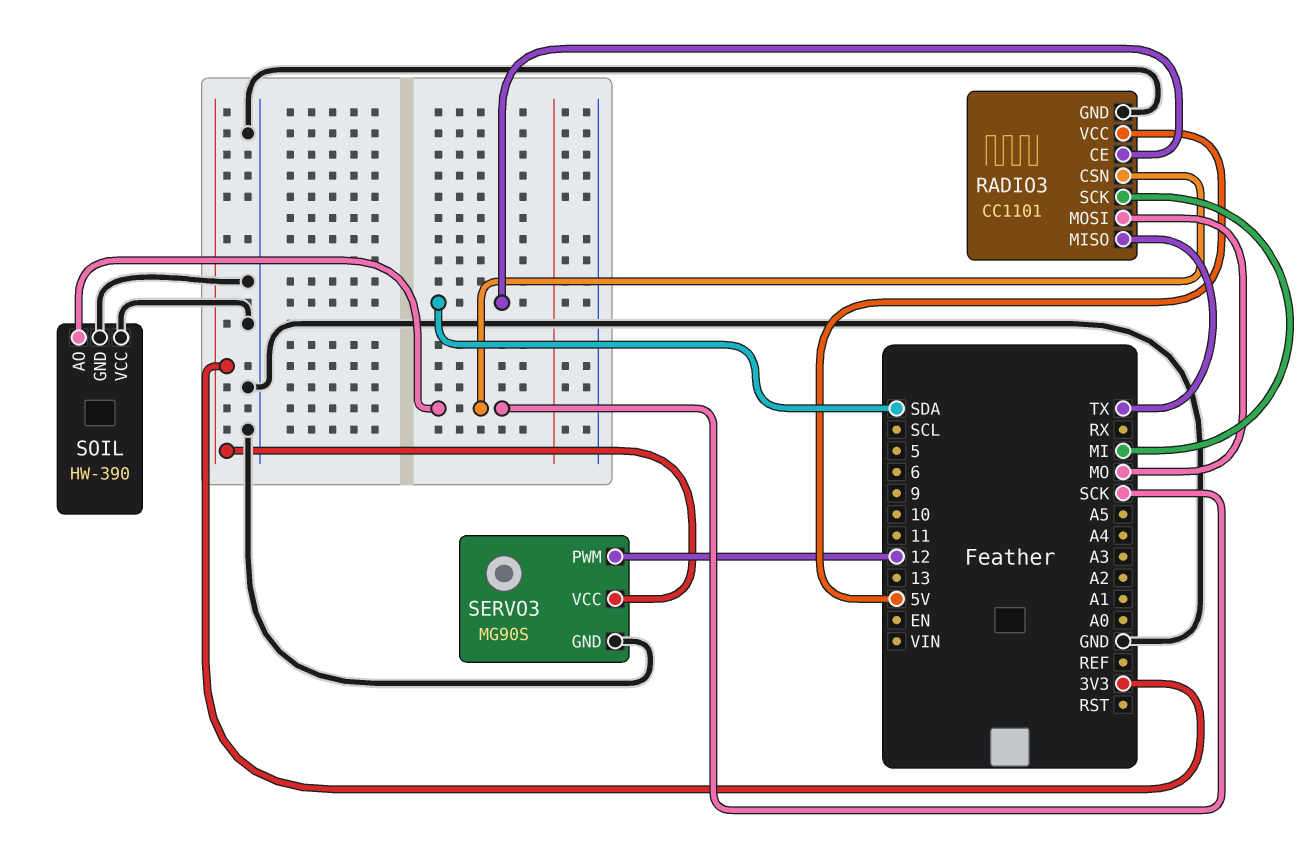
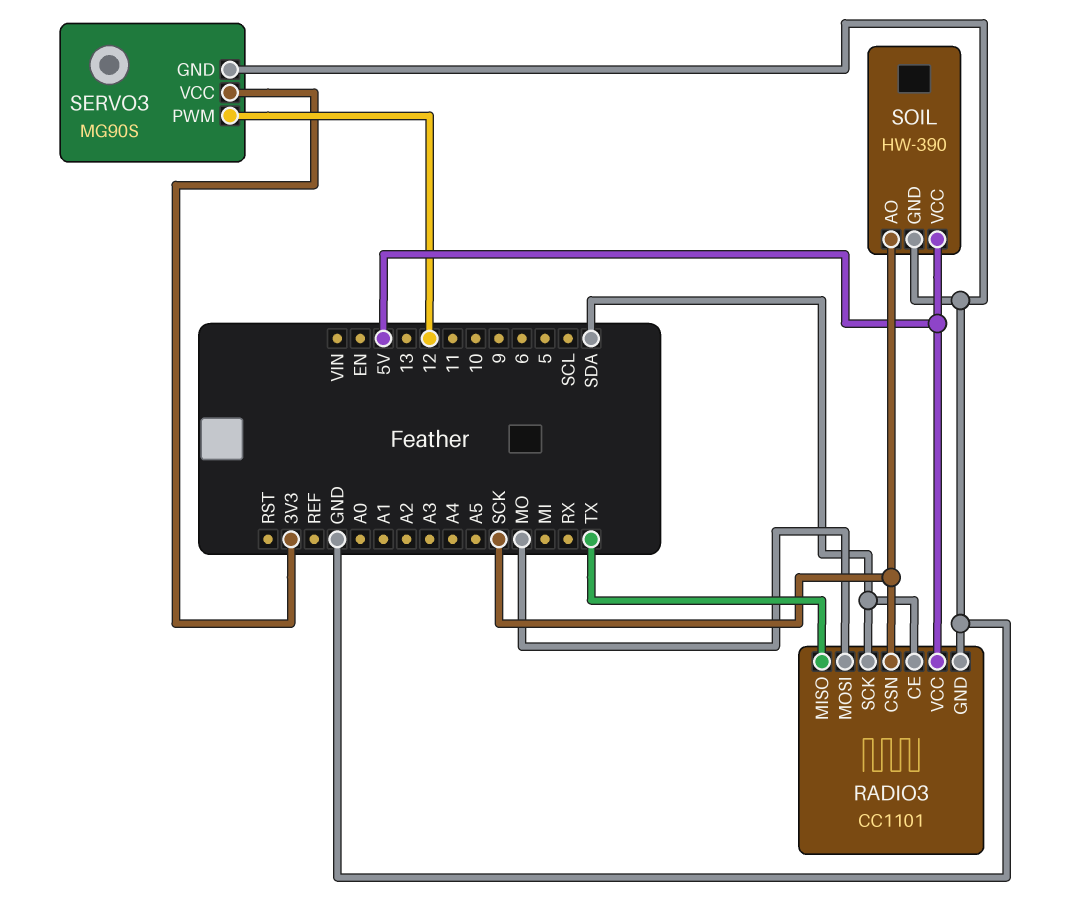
RADIO3 pin SCK: MI -> SDA
SOIL pin VCC: GND -> 5V

